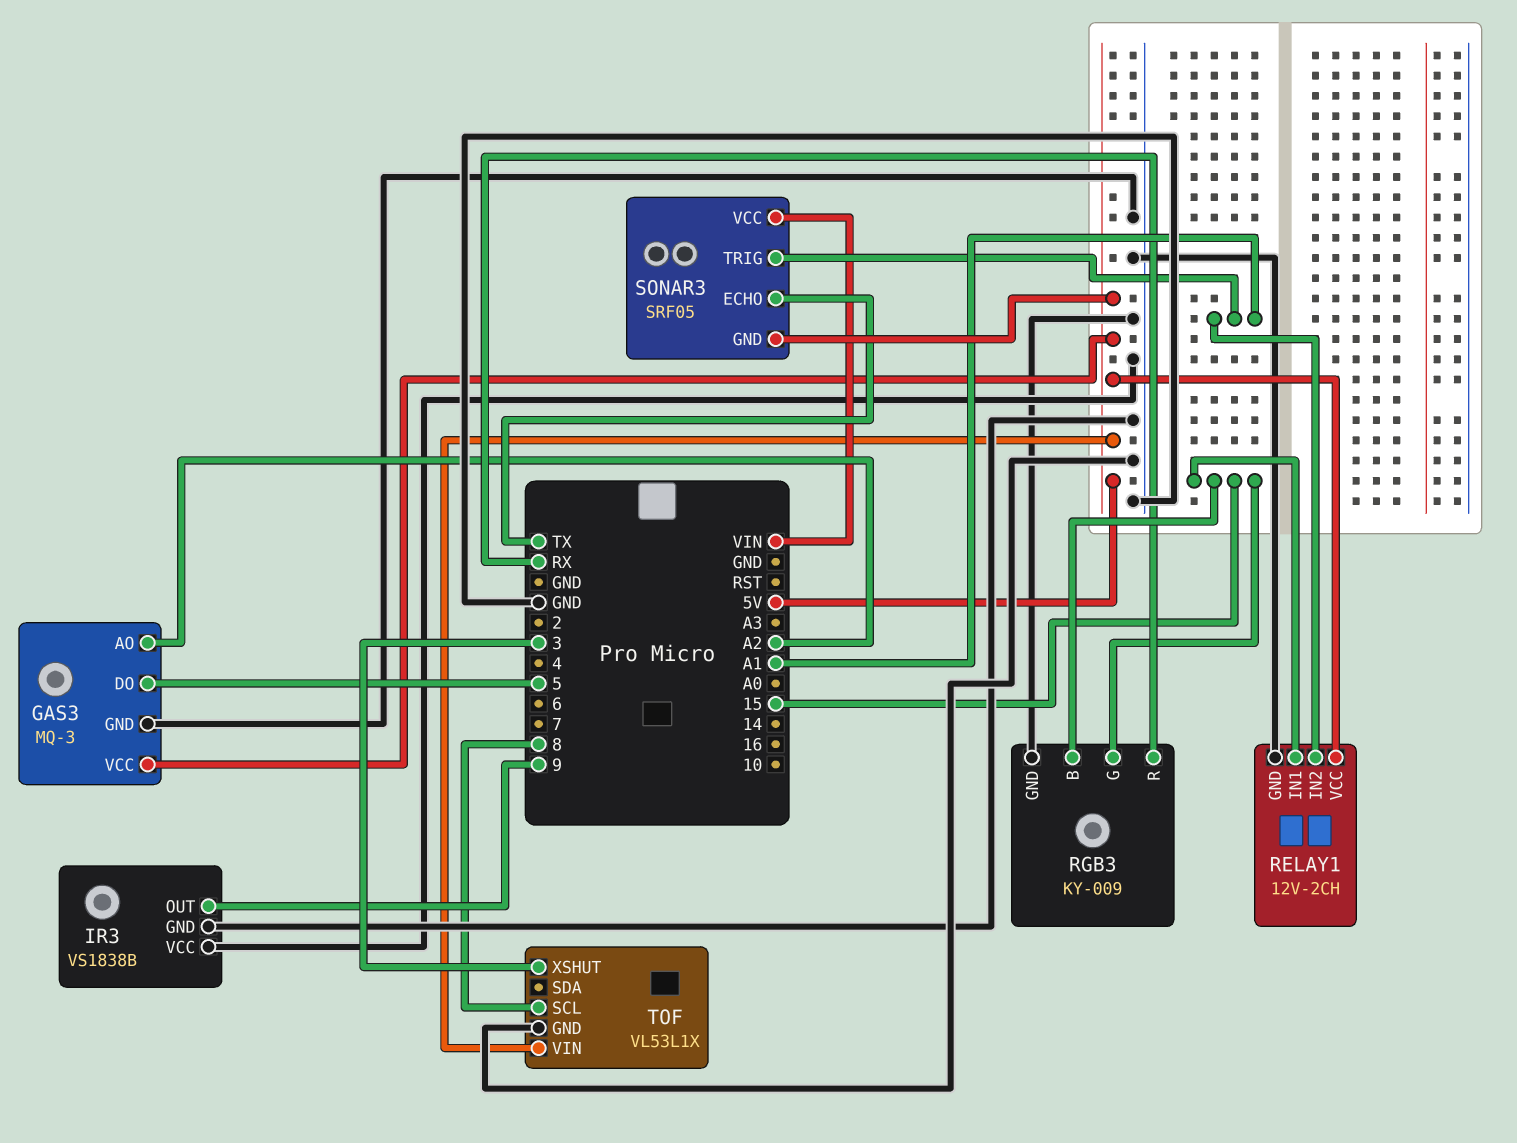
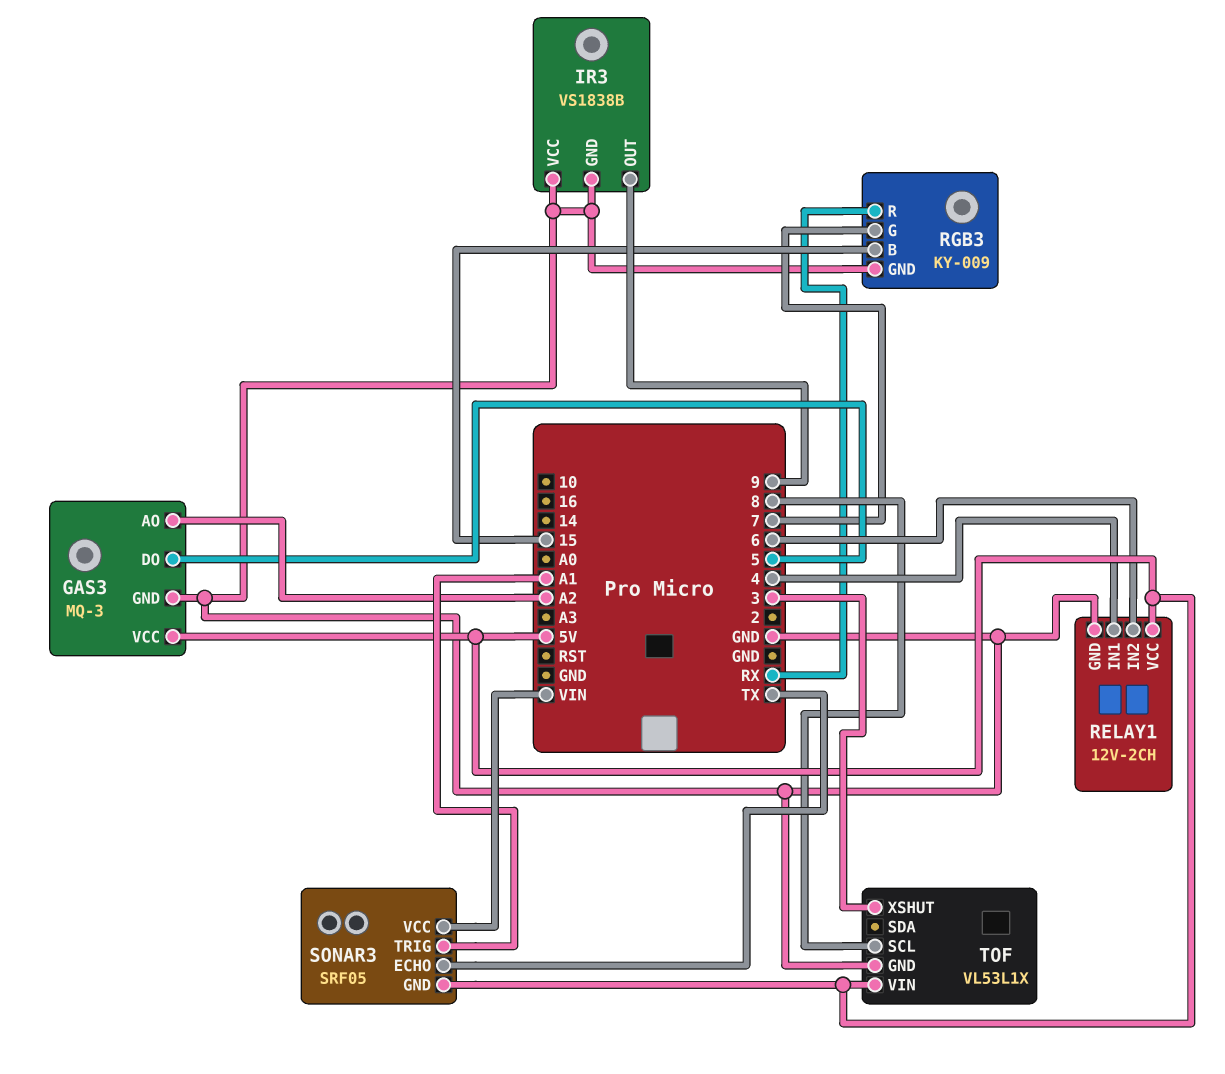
RELAY1 pin IN1: 15 -> 4
RELAY1 pin IN2: A1 -> 6
RGB3 pin G: 15 -> 7

